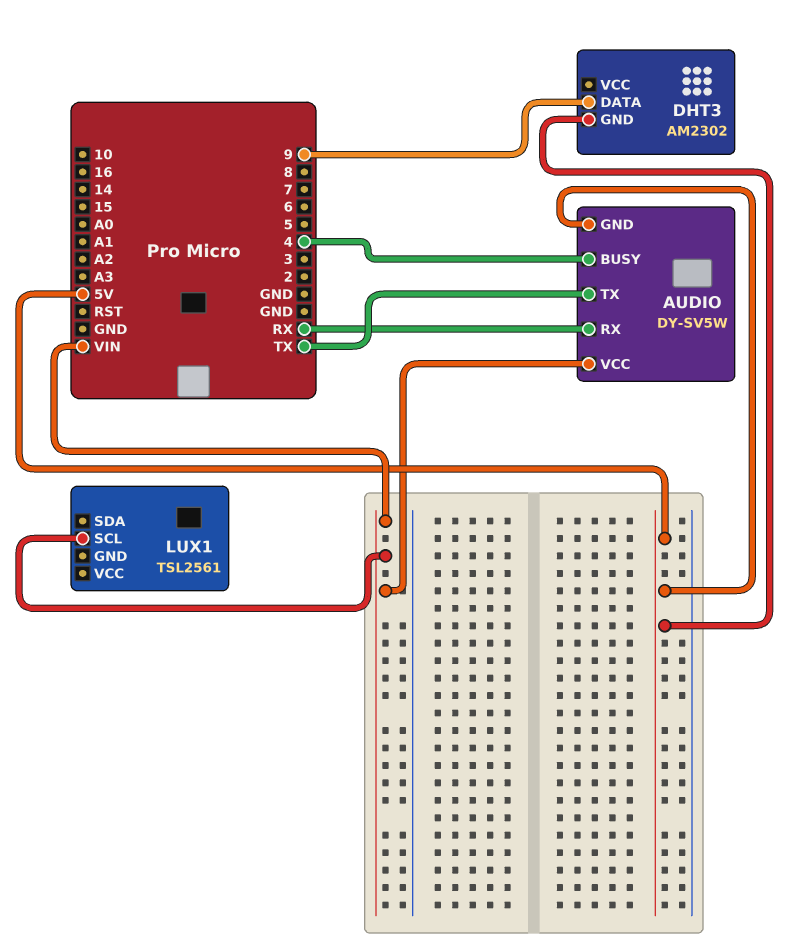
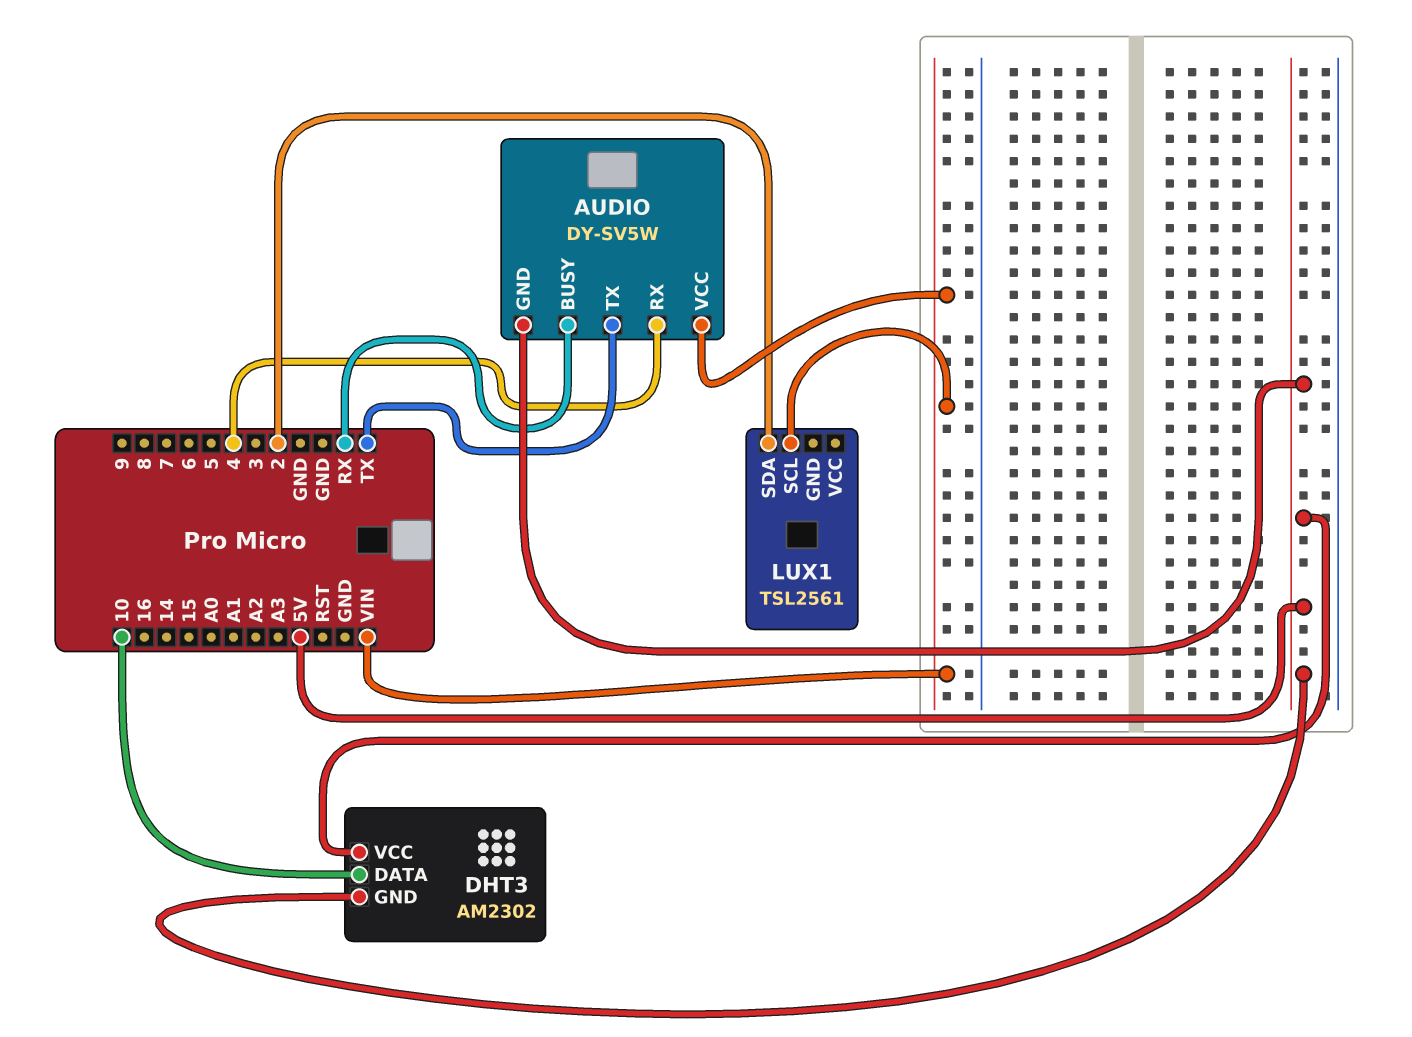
AUDIO pin BUSY: 4 -> RX
AUDIO pin RX: RX -> 4
DHT3 pin DATA: 9 -> 10
DHT3 pin VCC: none -> 5V
LUX1 pin SDA: none -> 2

